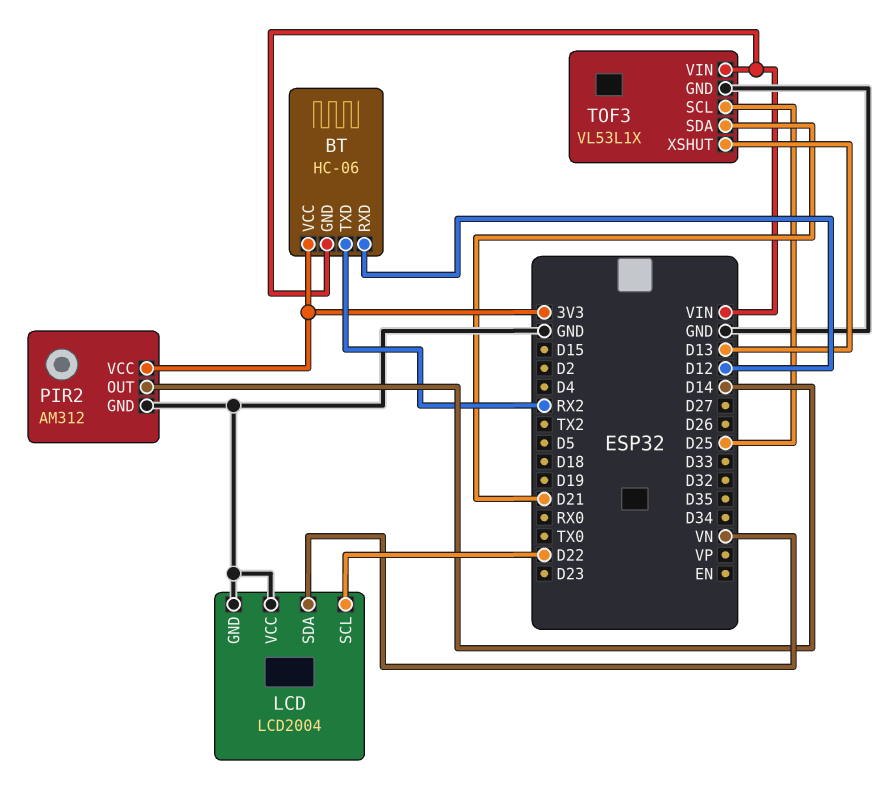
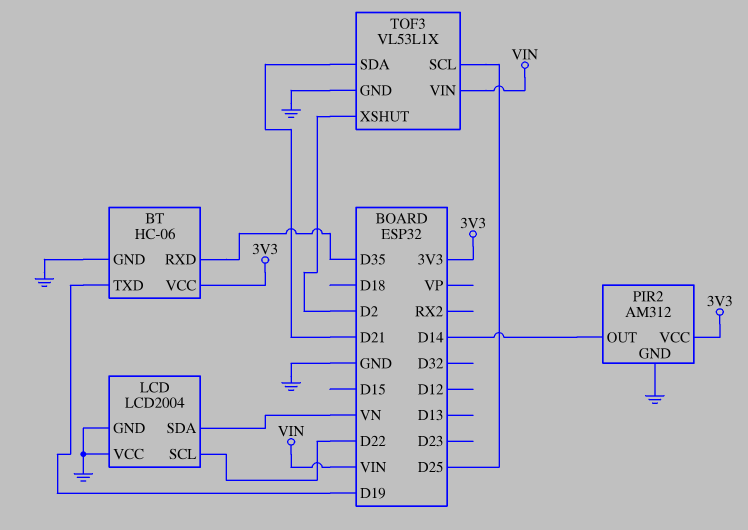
BT pin GND: VIN -> GND
BT pin RXD: D12 -> D35
BT pin TXD: RX2 -> D19
TOF3 pin XSHUT: D13 -> D2

